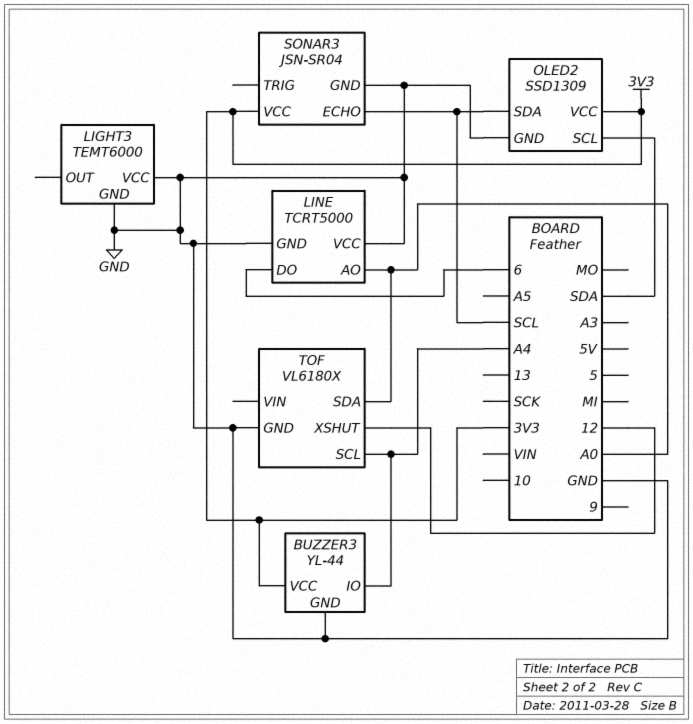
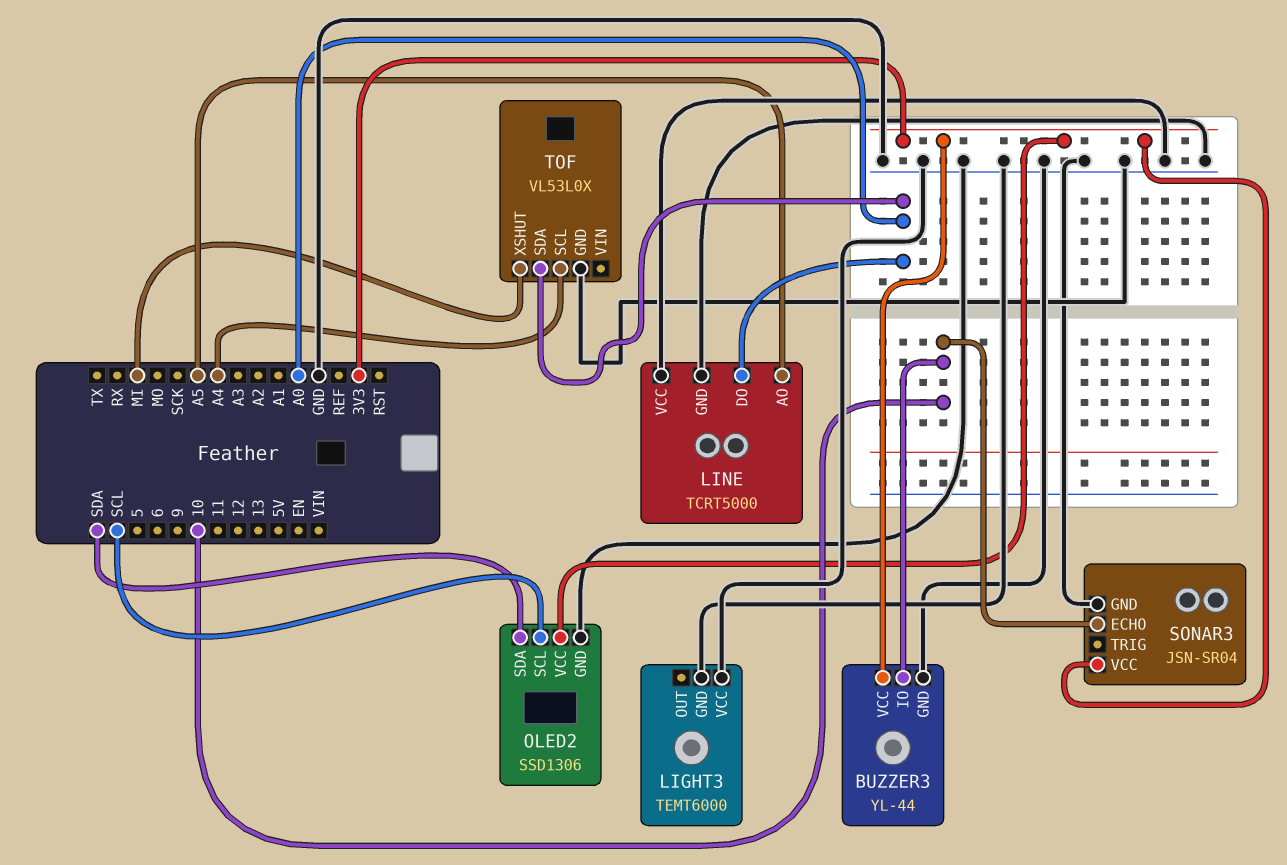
BUZZER3 pin IO: A4 -> 10
LINE pin AO: A0 -> A5
LINE pin DO: 6 -> A0
OLED2: SSD1309 -> SSD1306
OLED2 pin SCL: SDA -> SCL
OLED2 pin SDA: SCL -> SDA
SONAR3 pin ECHO: SCL -> 10
TOF: VL6180X -> VL53L0X
TOF pin XSHUT: 12 -> MI

